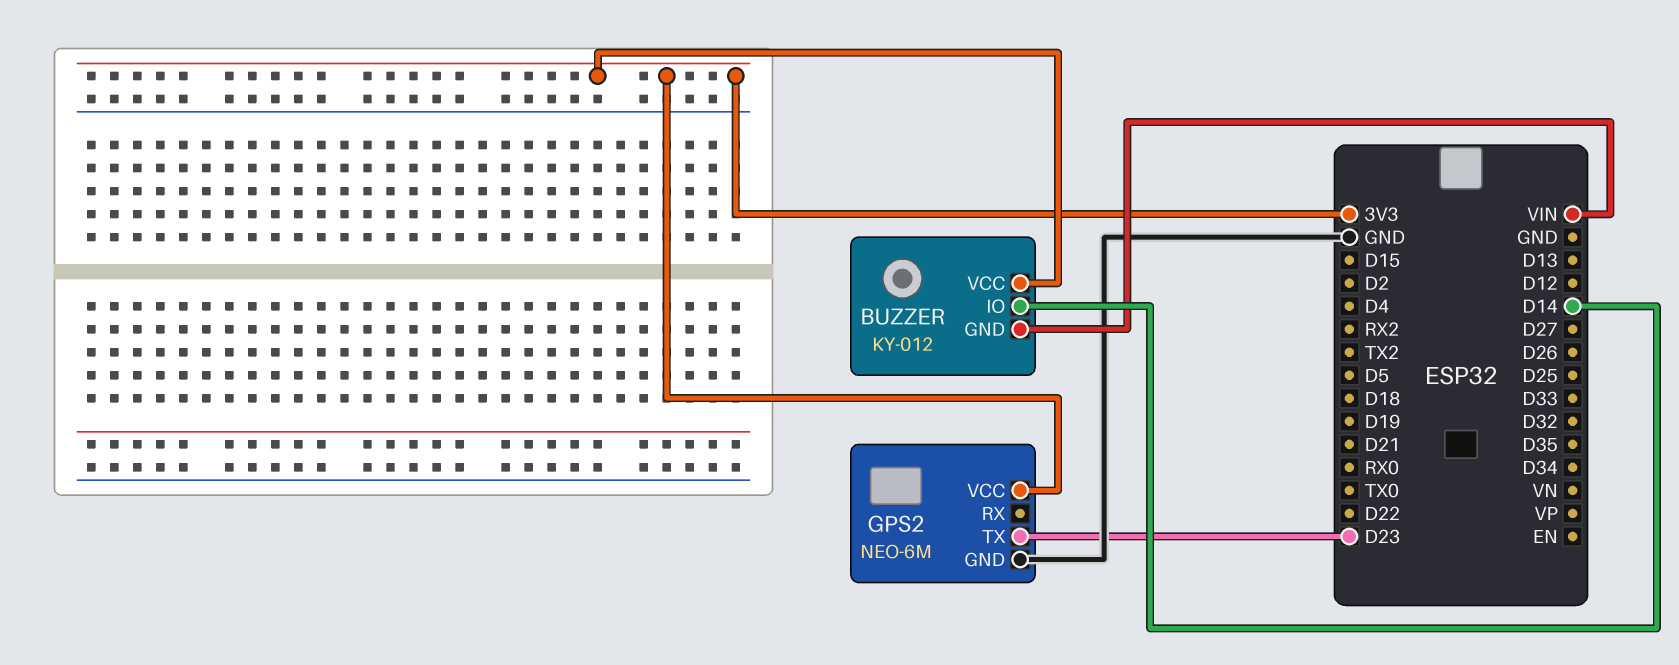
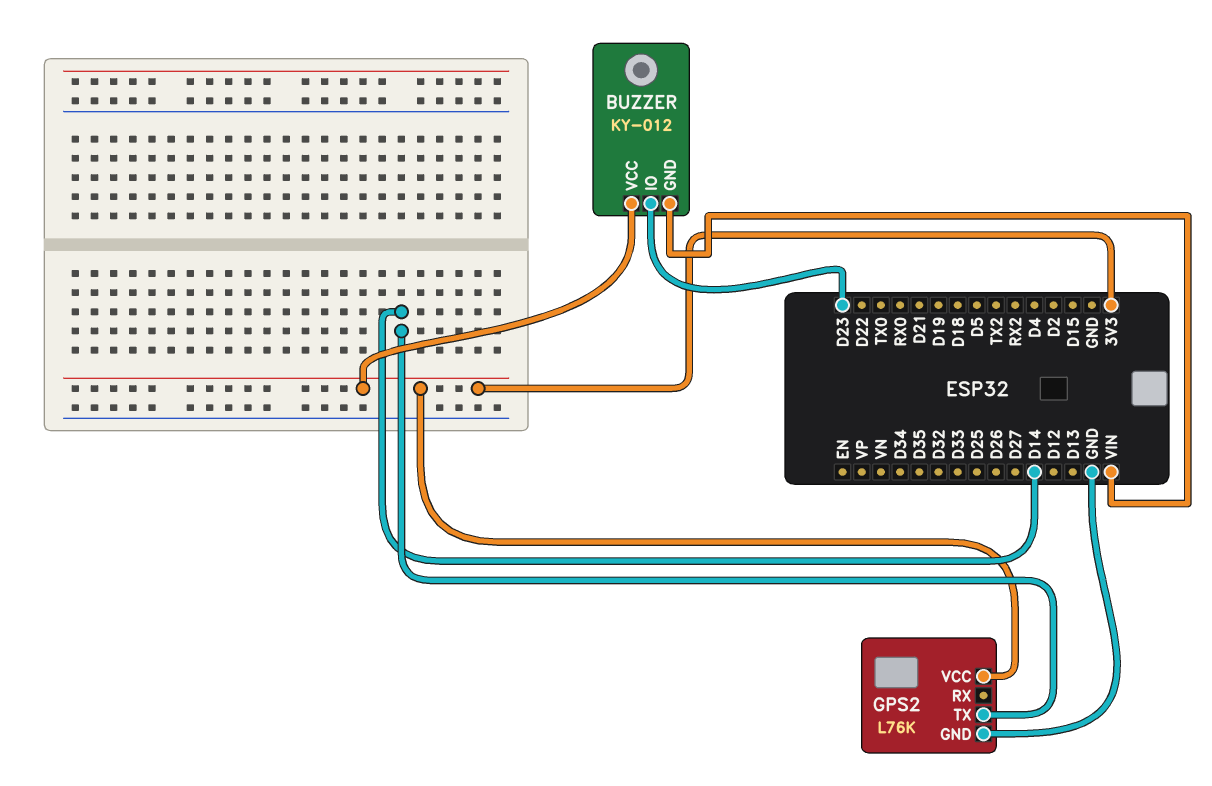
BUZZER pin IO: D14 -> D23
GPS2: NEO-6M -> L76K
GPS2 pin TX: D23 -> D14

